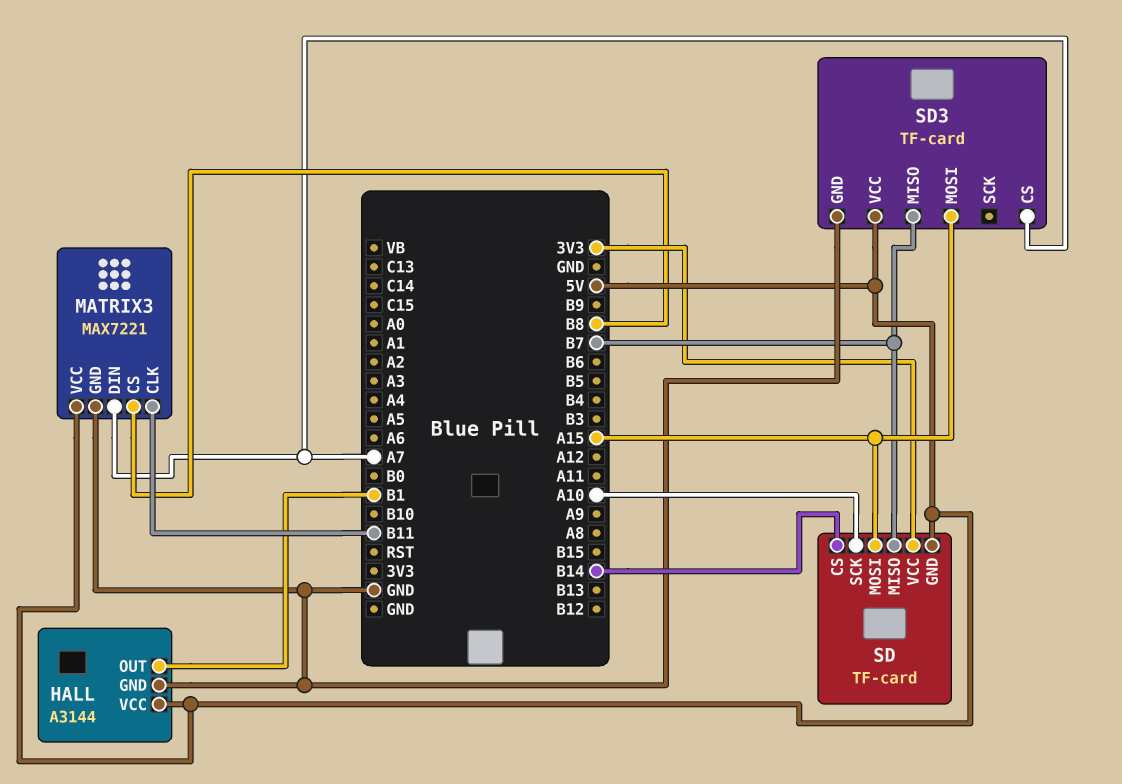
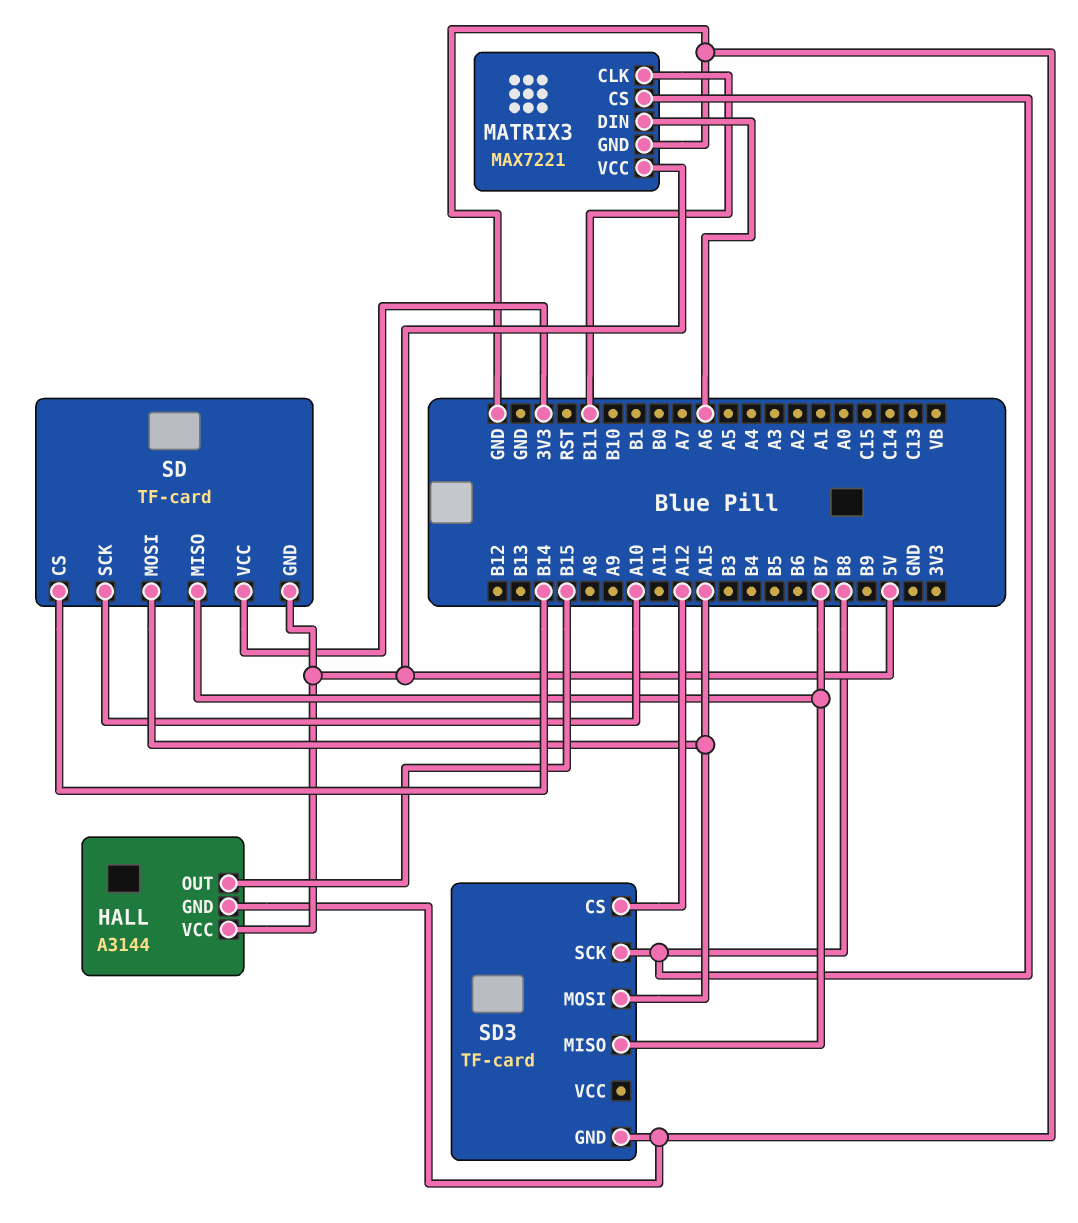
HALL pin OUT: B1 -> B15
MATRIX3 pin DIN: A7 -> A6
SD3 pin CS: A7 -> A12
SD3 pin SCK: none -> B8
SD3 pin VCC: 5V -> none

